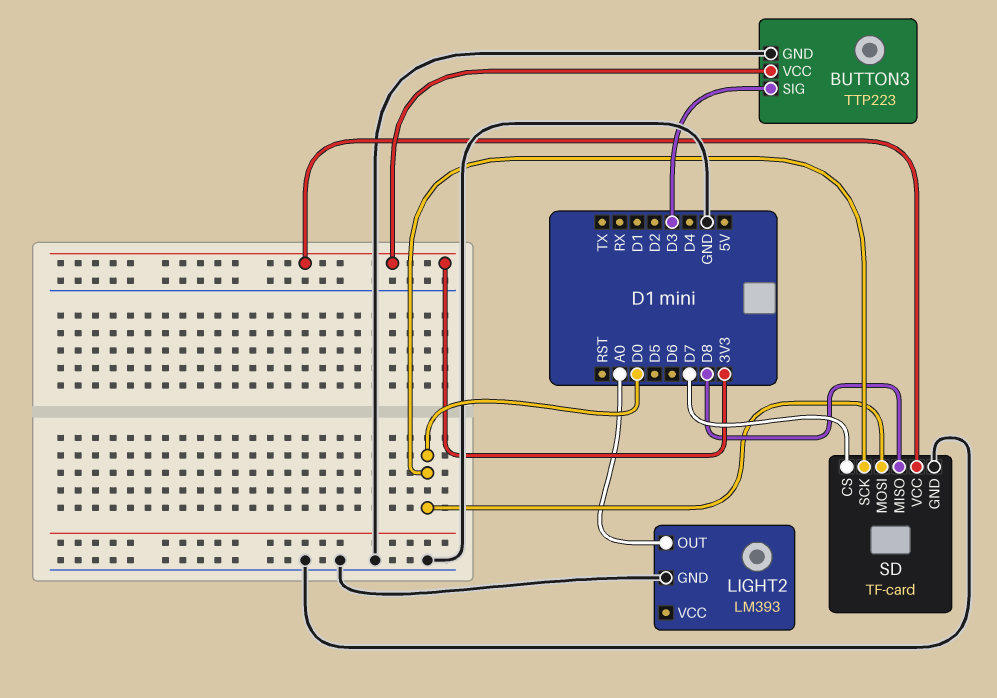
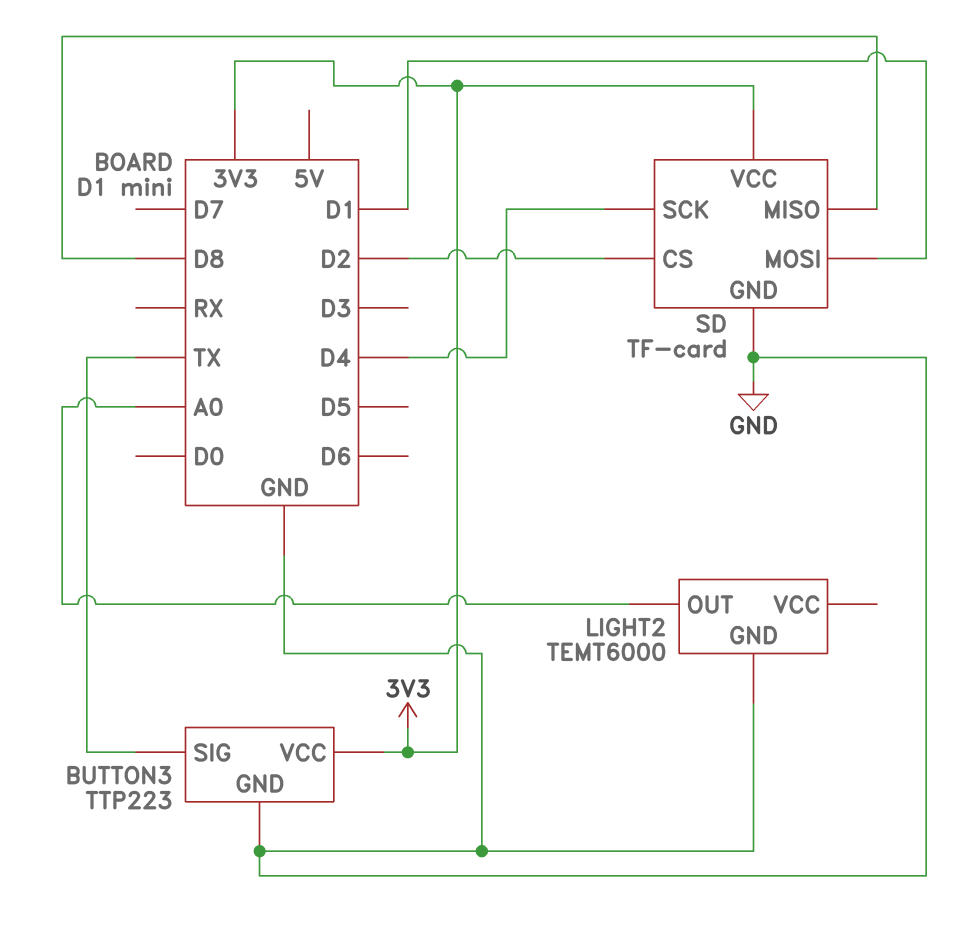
BUTTON3 pin SIG: D3 -> TX
LIGHT2: LM393 -> TEMT6000
SD pin CS: D7 -> D2
SD pin MOSI: D0 -> D1
SD pin SCK: D0 -> D4

